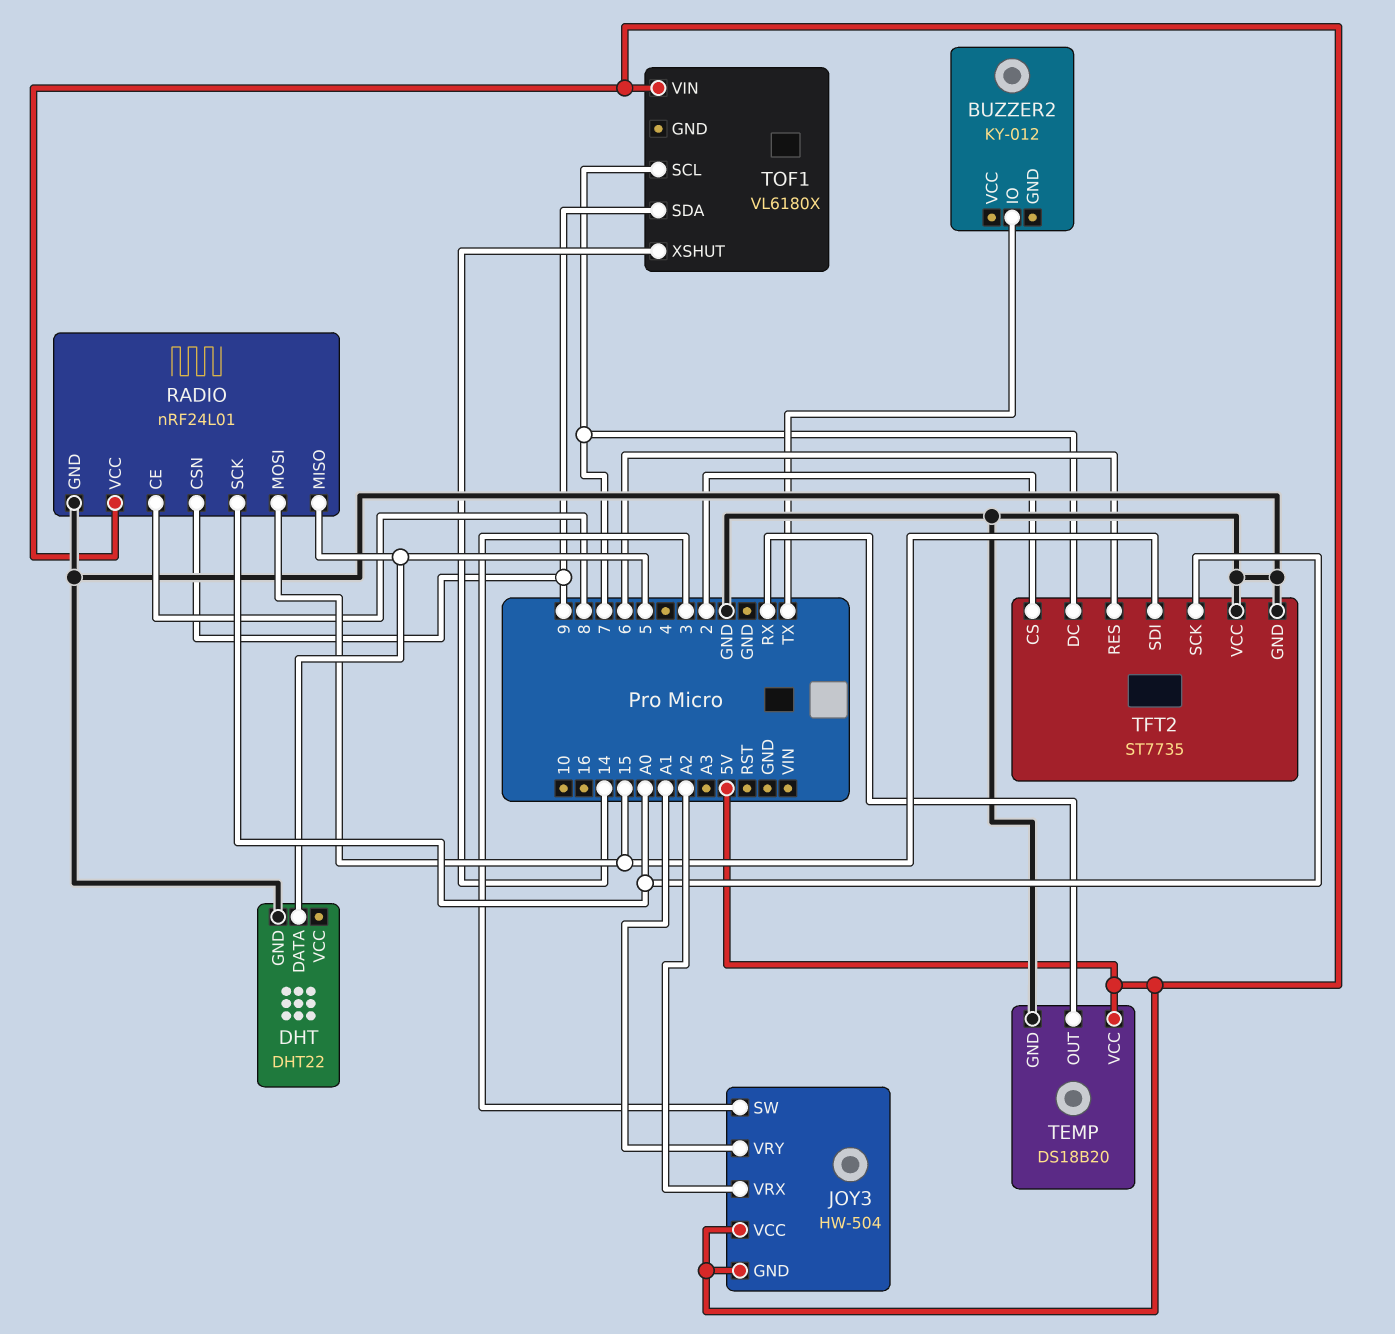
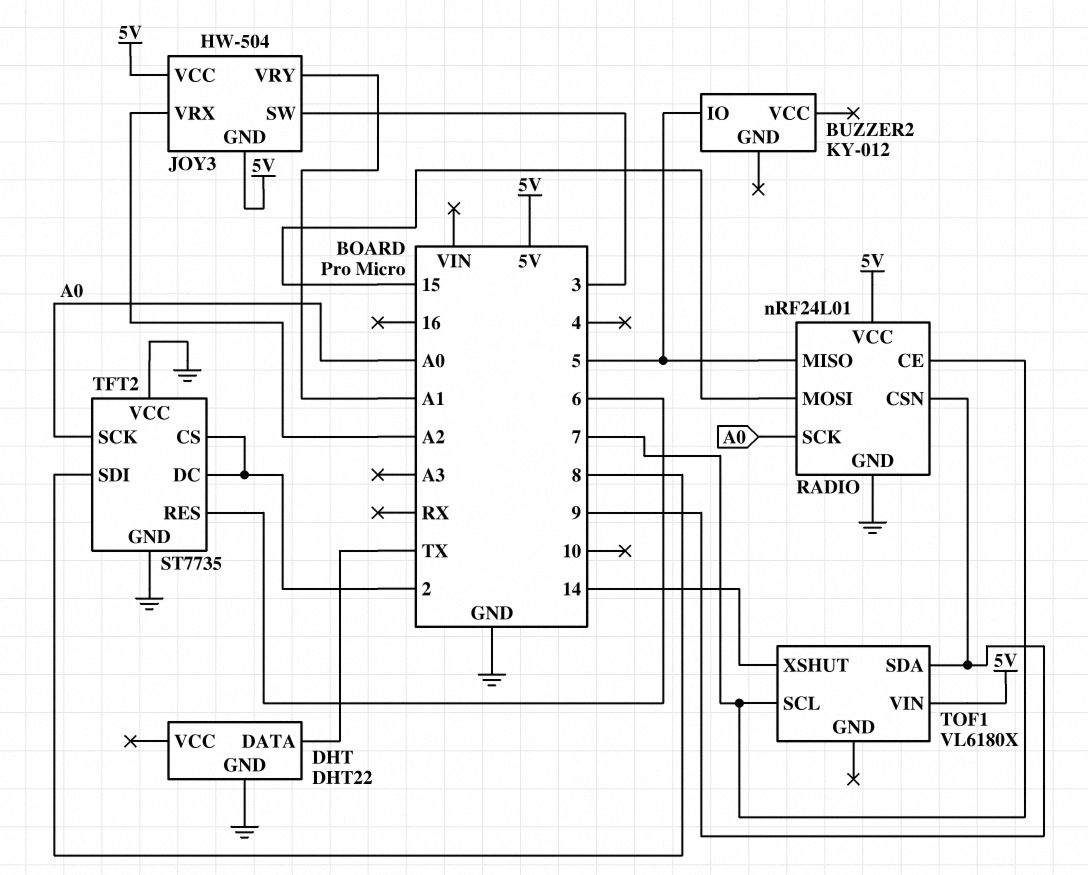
BUZZER2 pin IO: TX -> 5
DHT pin DATA: 5 -> TX
RADIO pin CE: 8 -> 7
TEMP: DS18B20 -> none
TEMP pin GND: GND -> none
TEMP pin OUT: RX -> none
TEMP pin VCC: 5V -> none
TFT2 pin DC: 7 -> 2
TFT2 pin SDI: 15 -> 8

